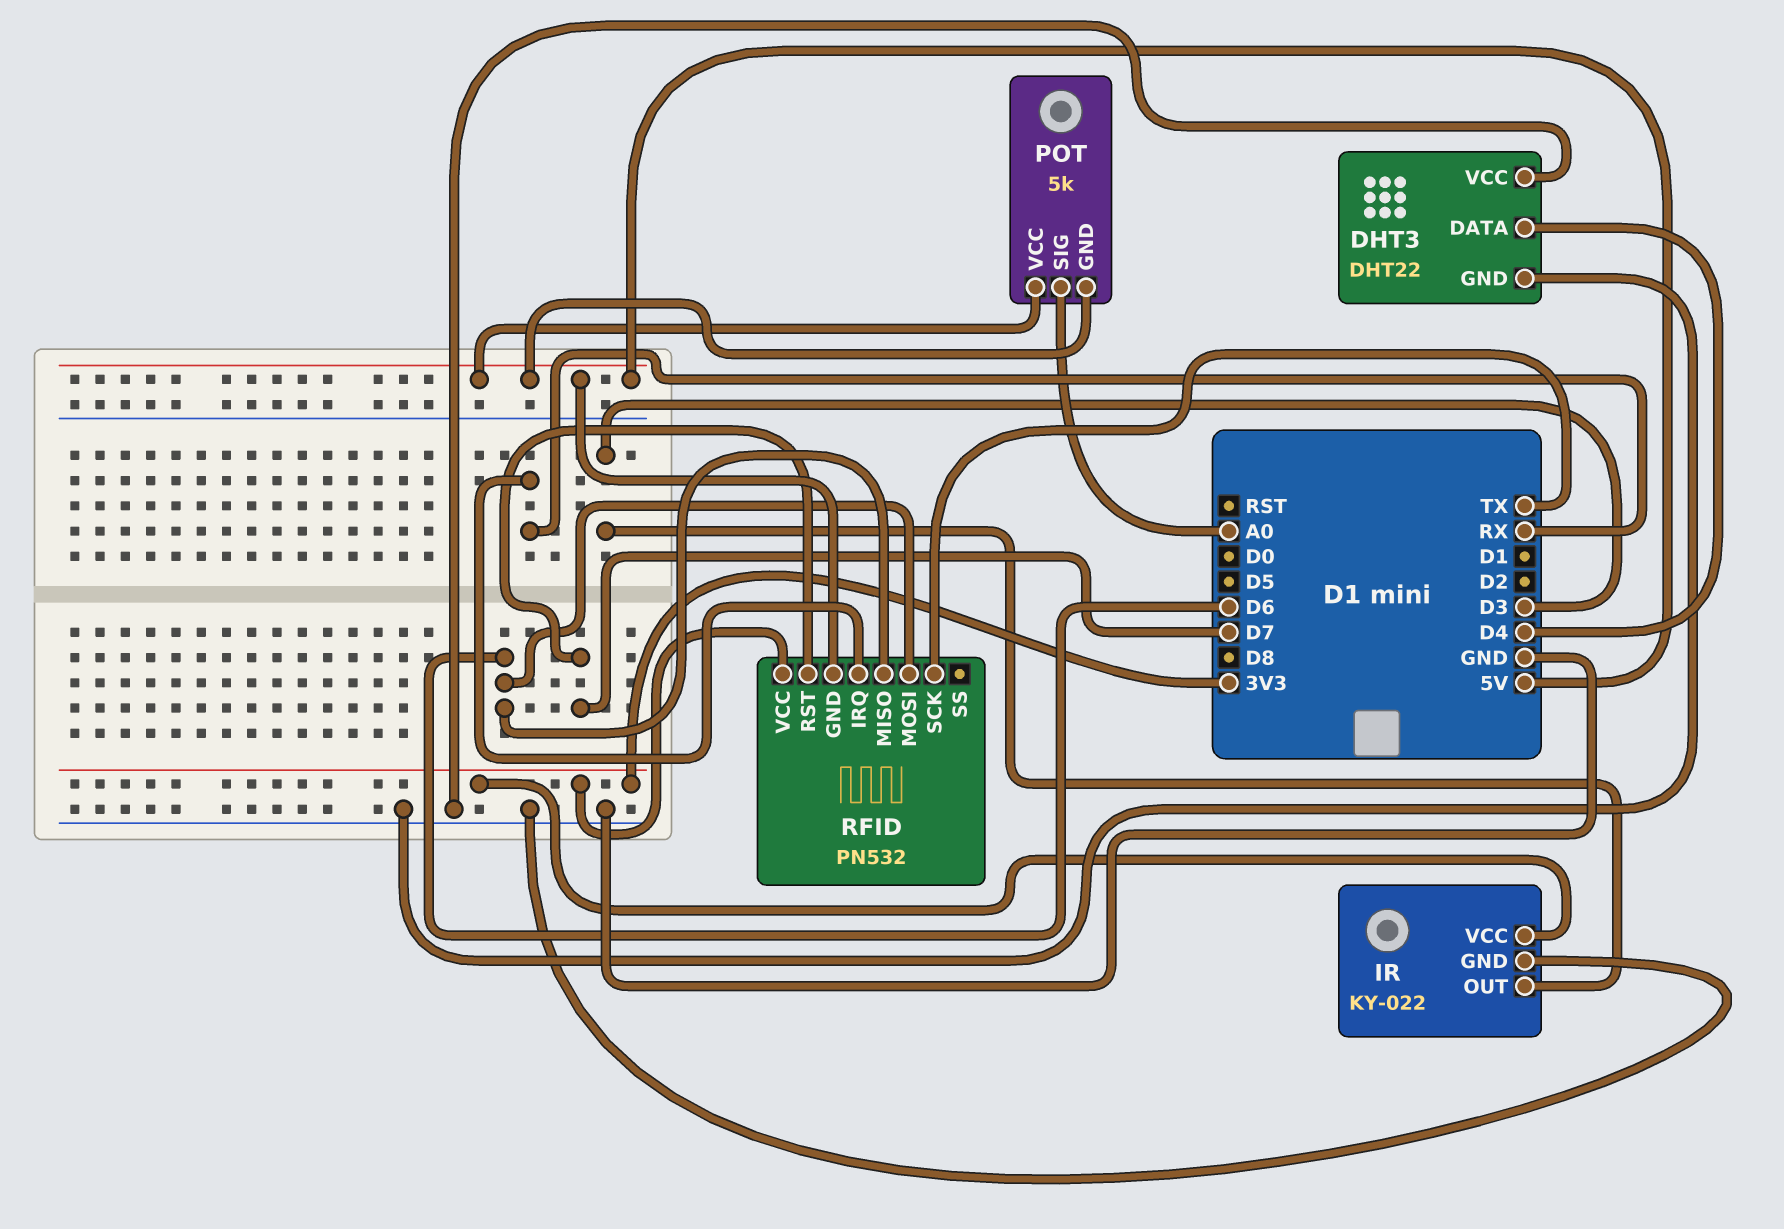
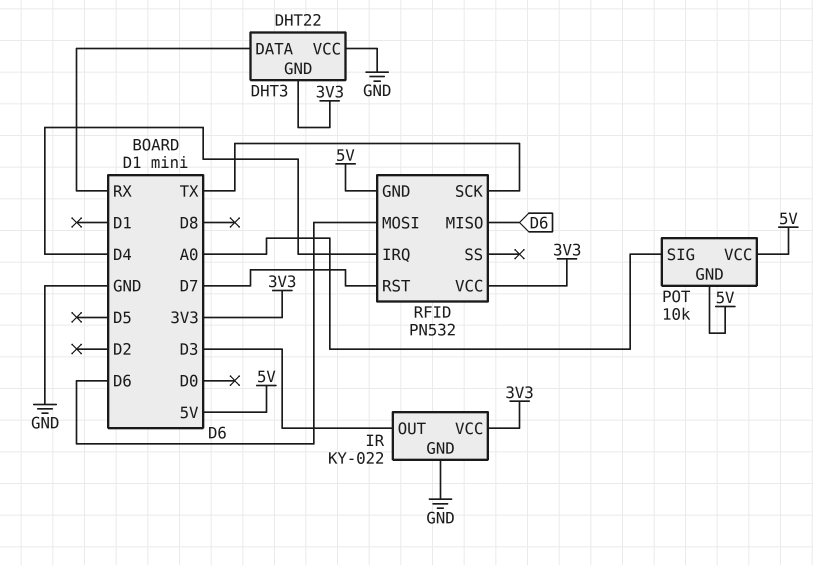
DHT3 pin DATA: D4 -> RX
DHT3 pin GND: GND -> 3V3
POT: 5k -> 10k
RFID pin IRQ: RX -> D4

